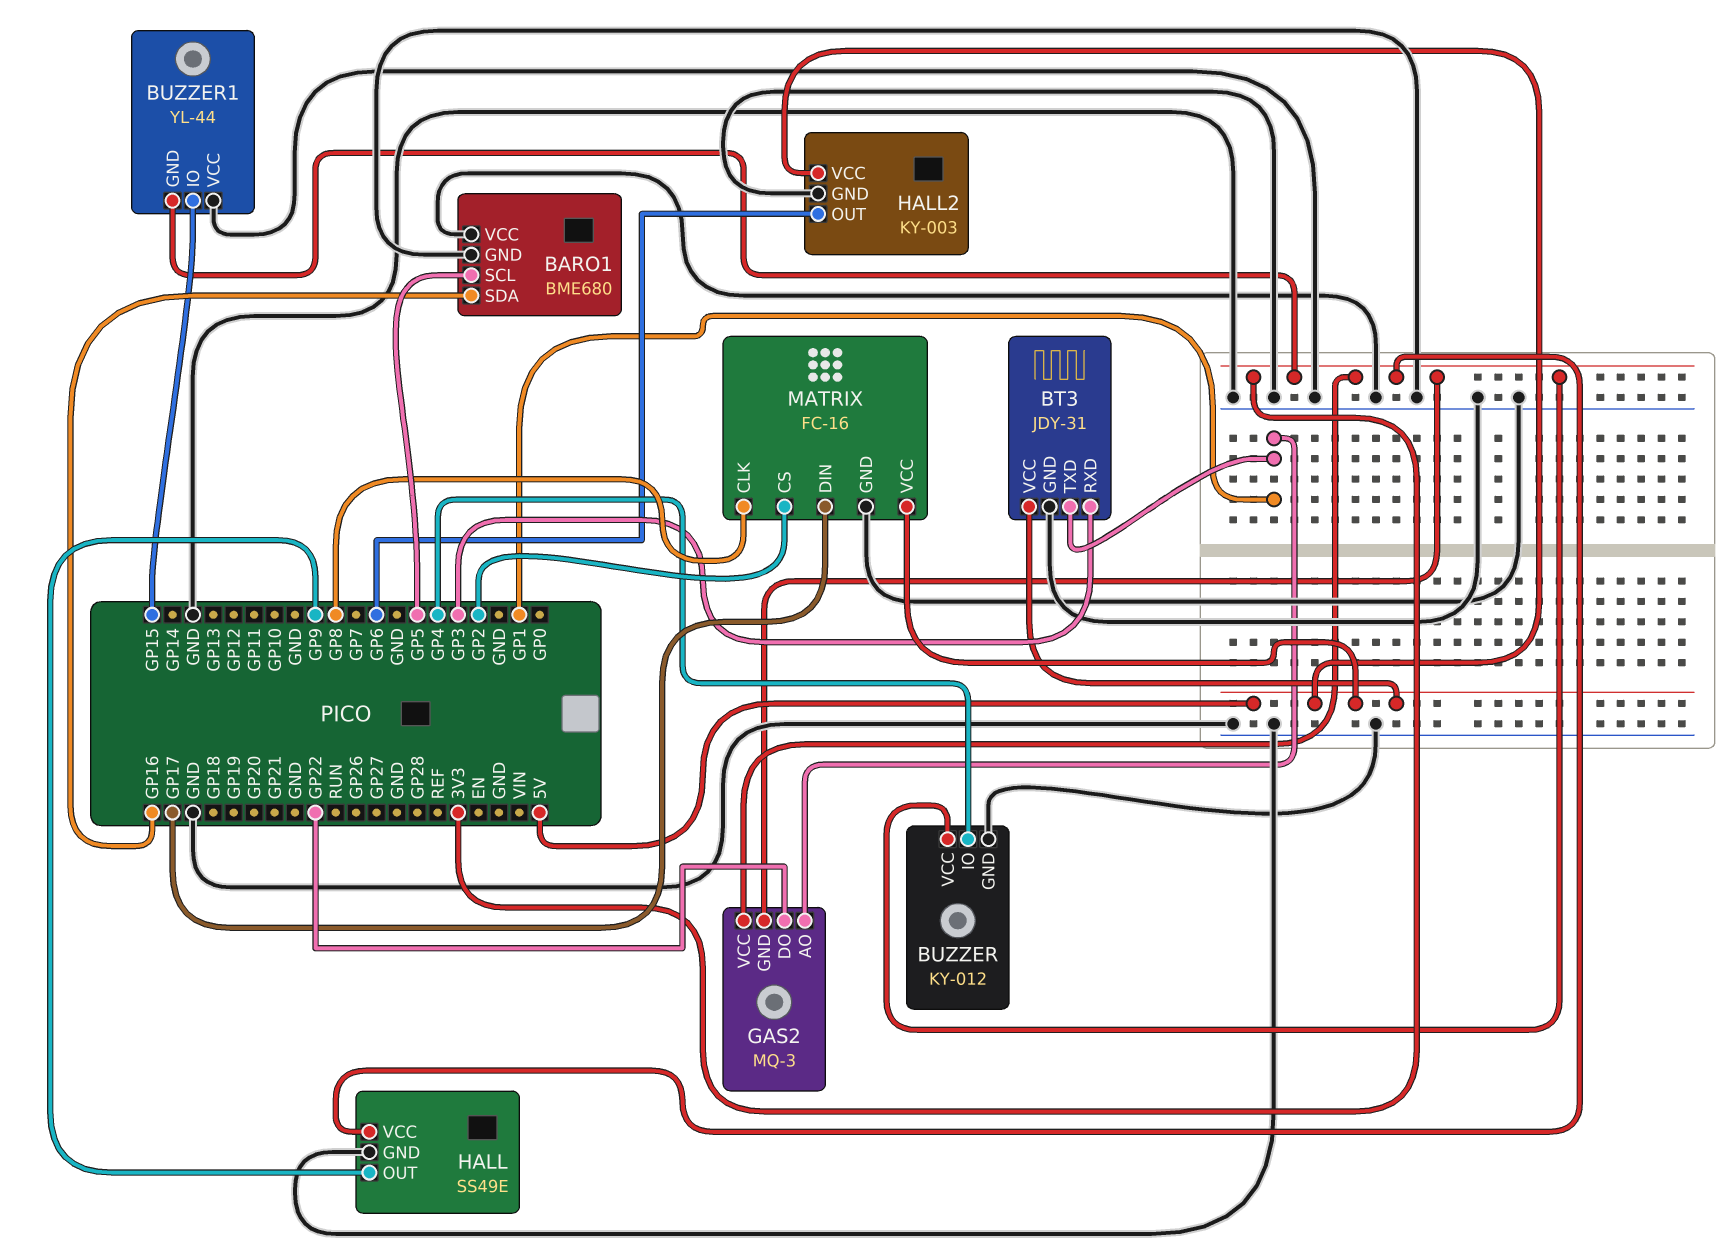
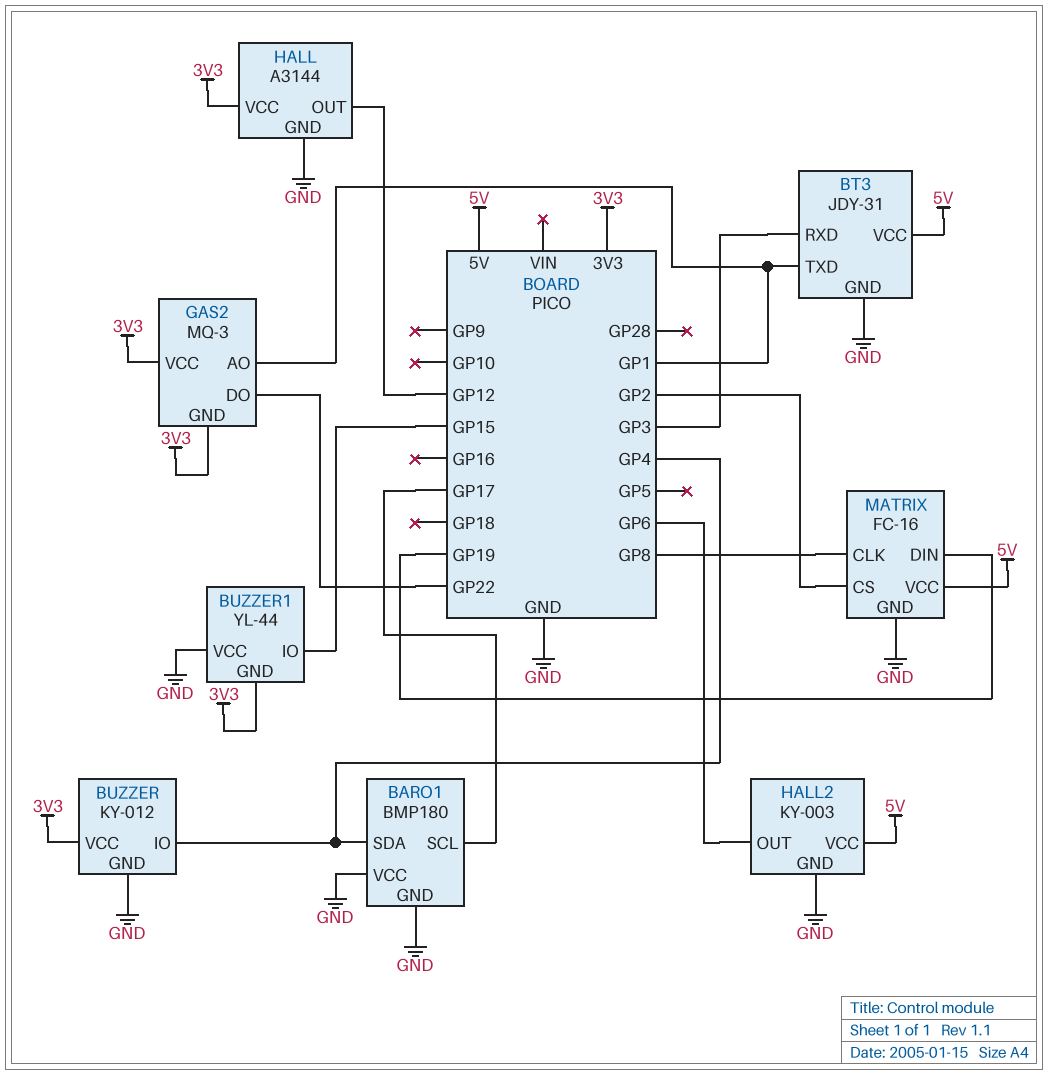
BARO1: BME680 -> BMP180
BARO1 pin SCL: GP5 -> GP17
BARO1 pin SDA: GP16 -> GP4
HALL: SS49E -> A3144
HALL pin OUT: GP9 -> GP12
MATRIX pin DIN: GP17 -> GP19

